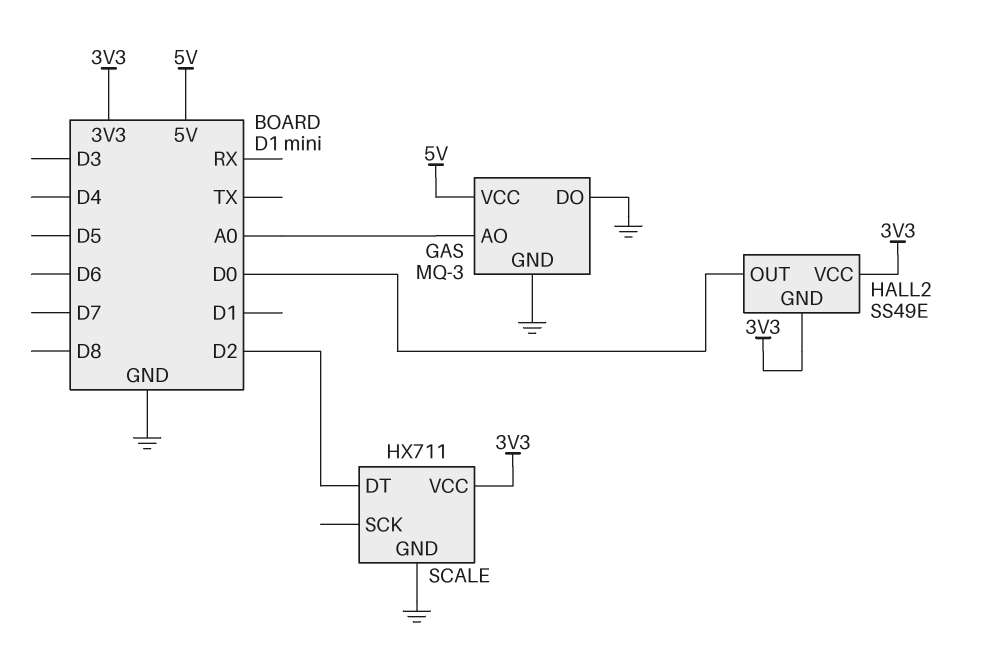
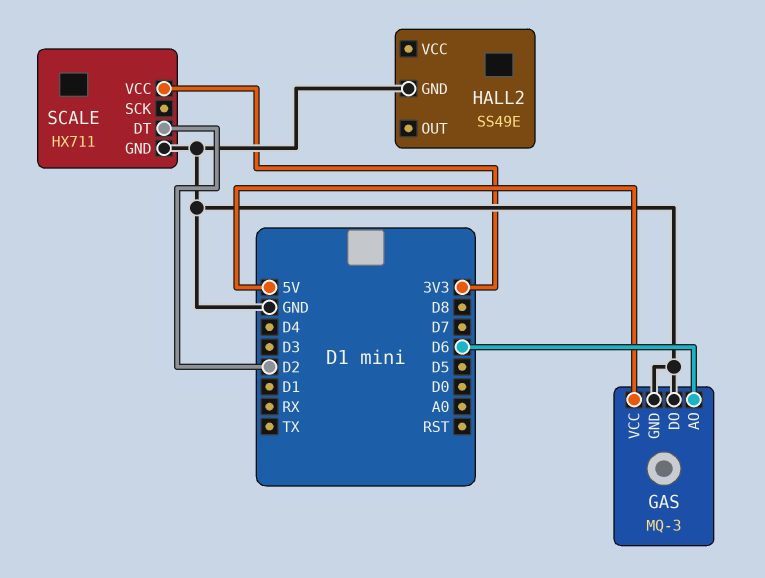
GAS pin AO: A0 -> D6
HALL2 pin GND: 3V3 -> GND
HALL2 pin OUT: D0 -> none
HALL2 pin VCC: 3V3 -> none

